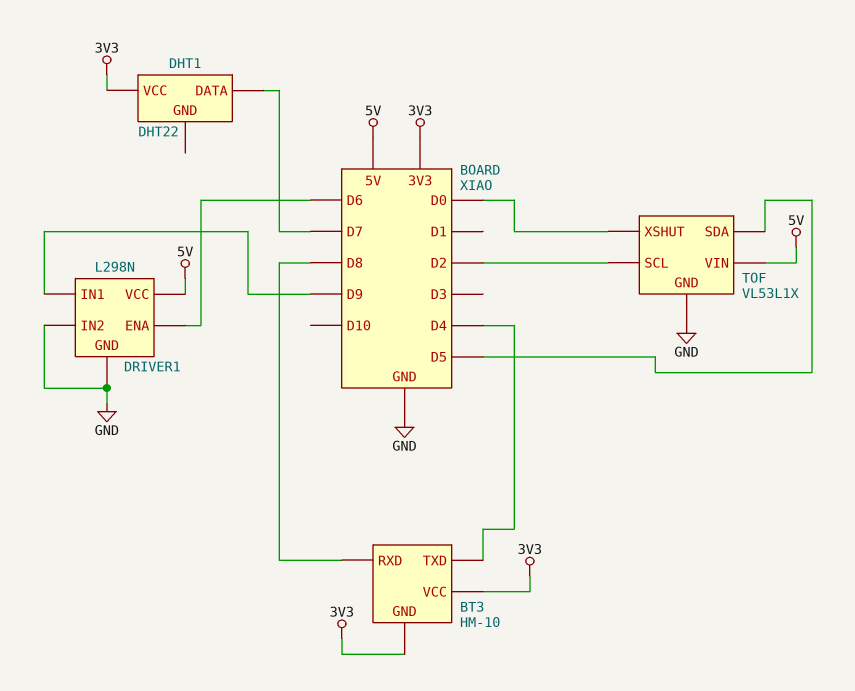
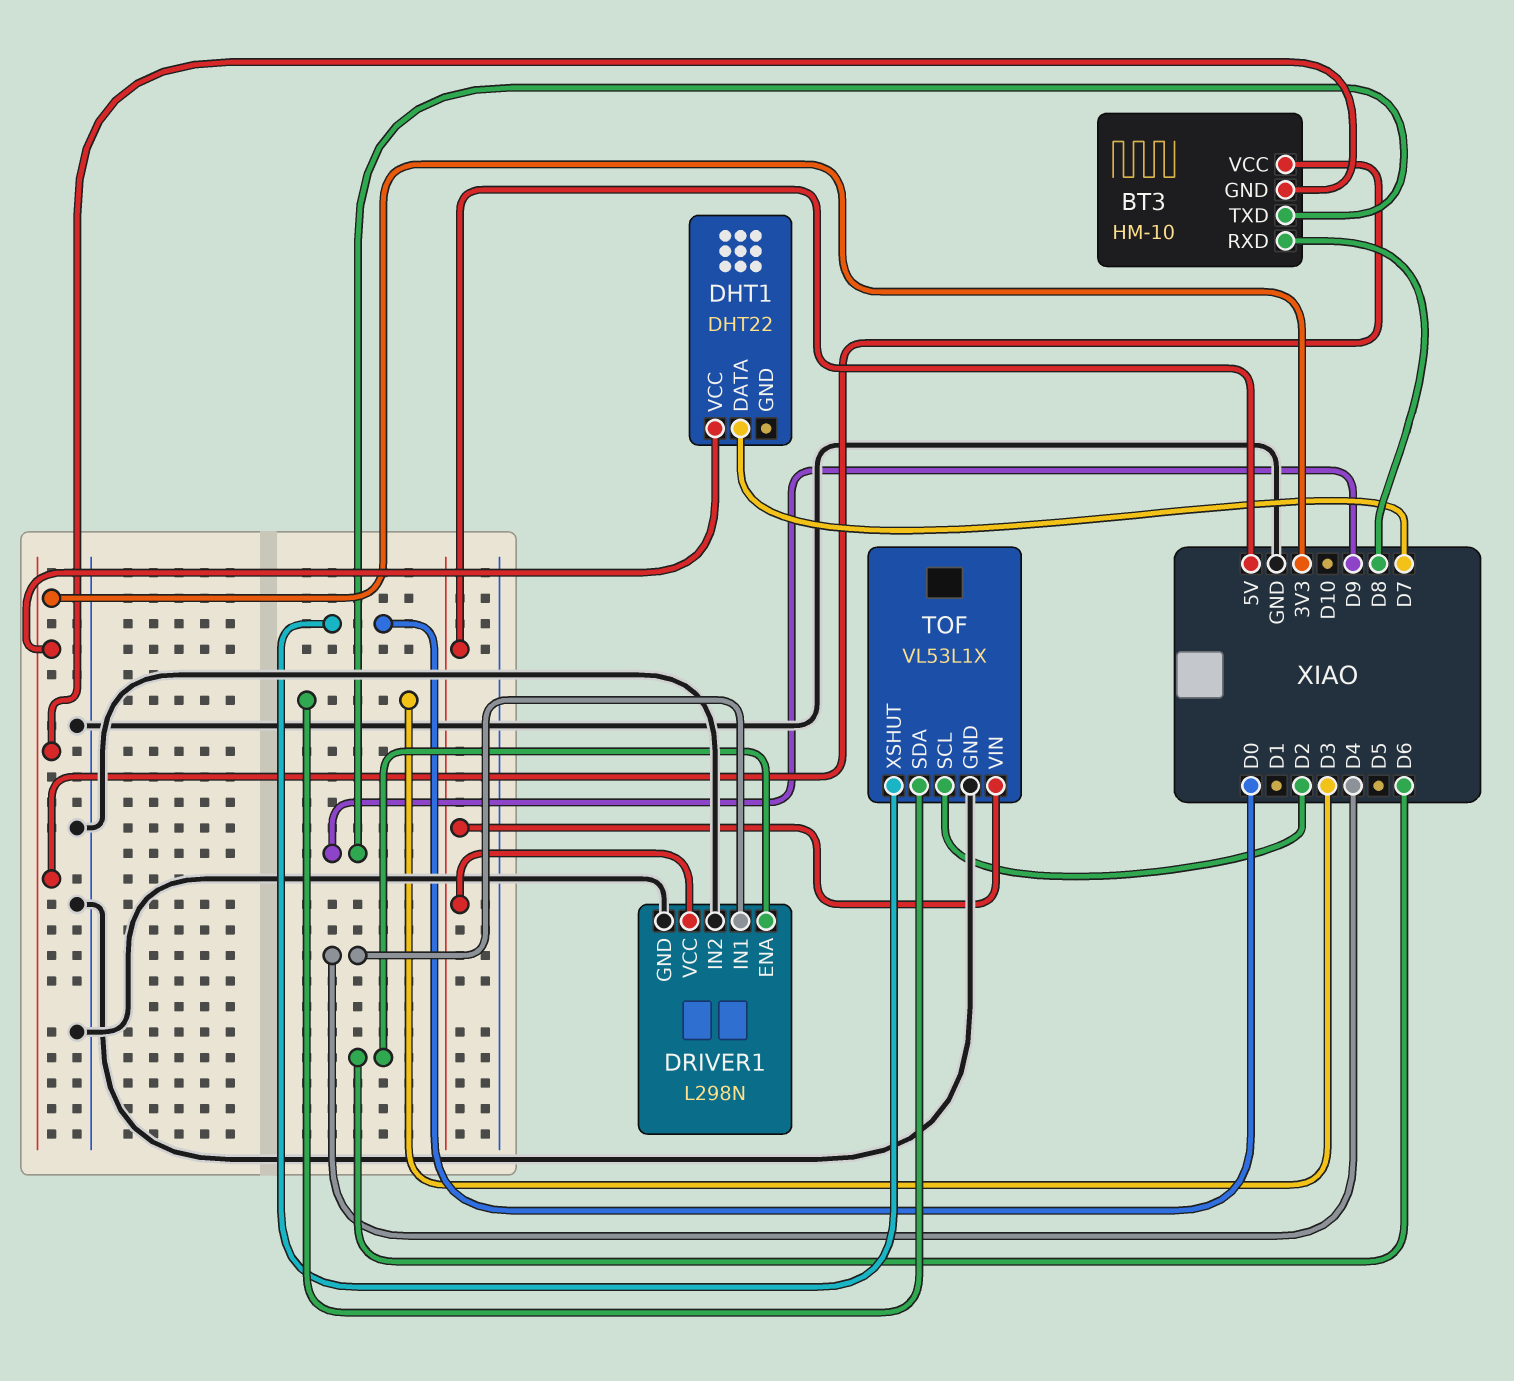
BT3 pin TXD: D4 -> D9
DRIVER1 pin IN1: D9 -> D4
TOF pin SDA: D5 -> D3

